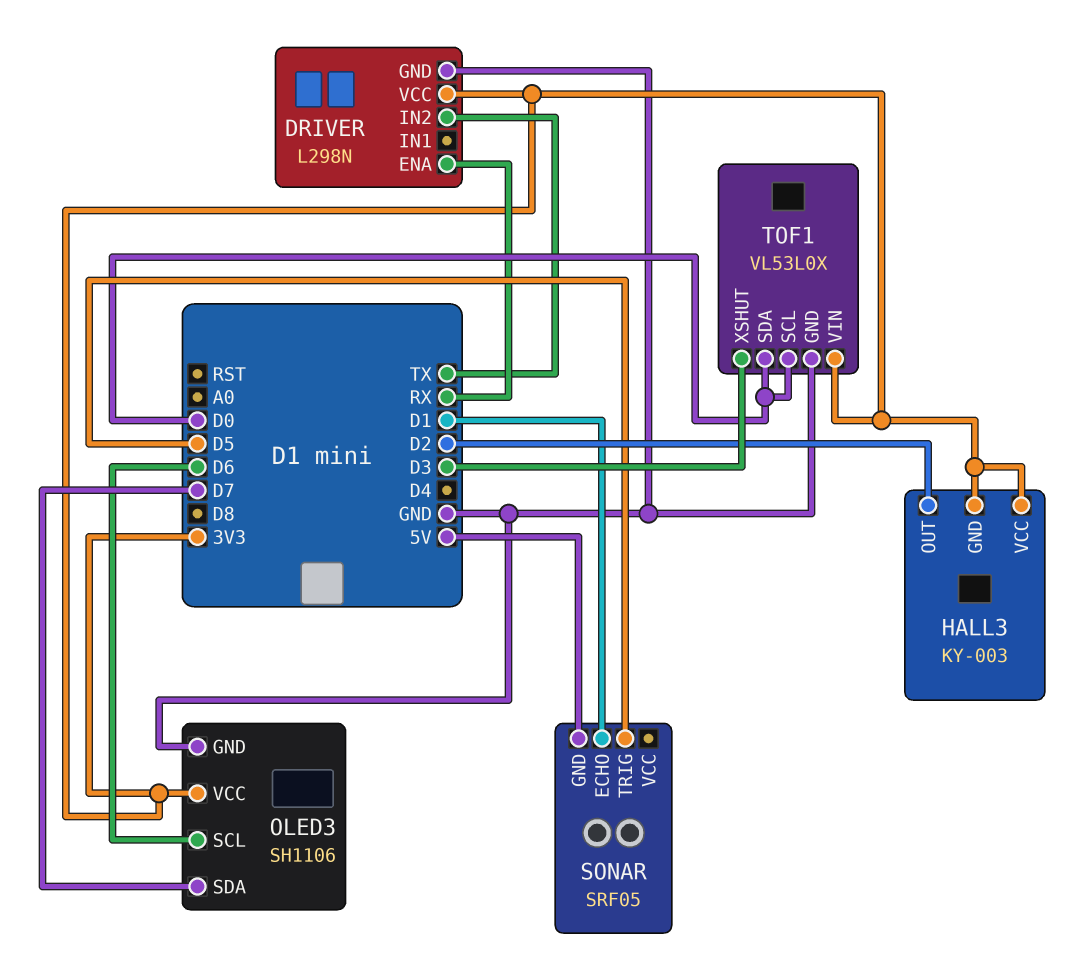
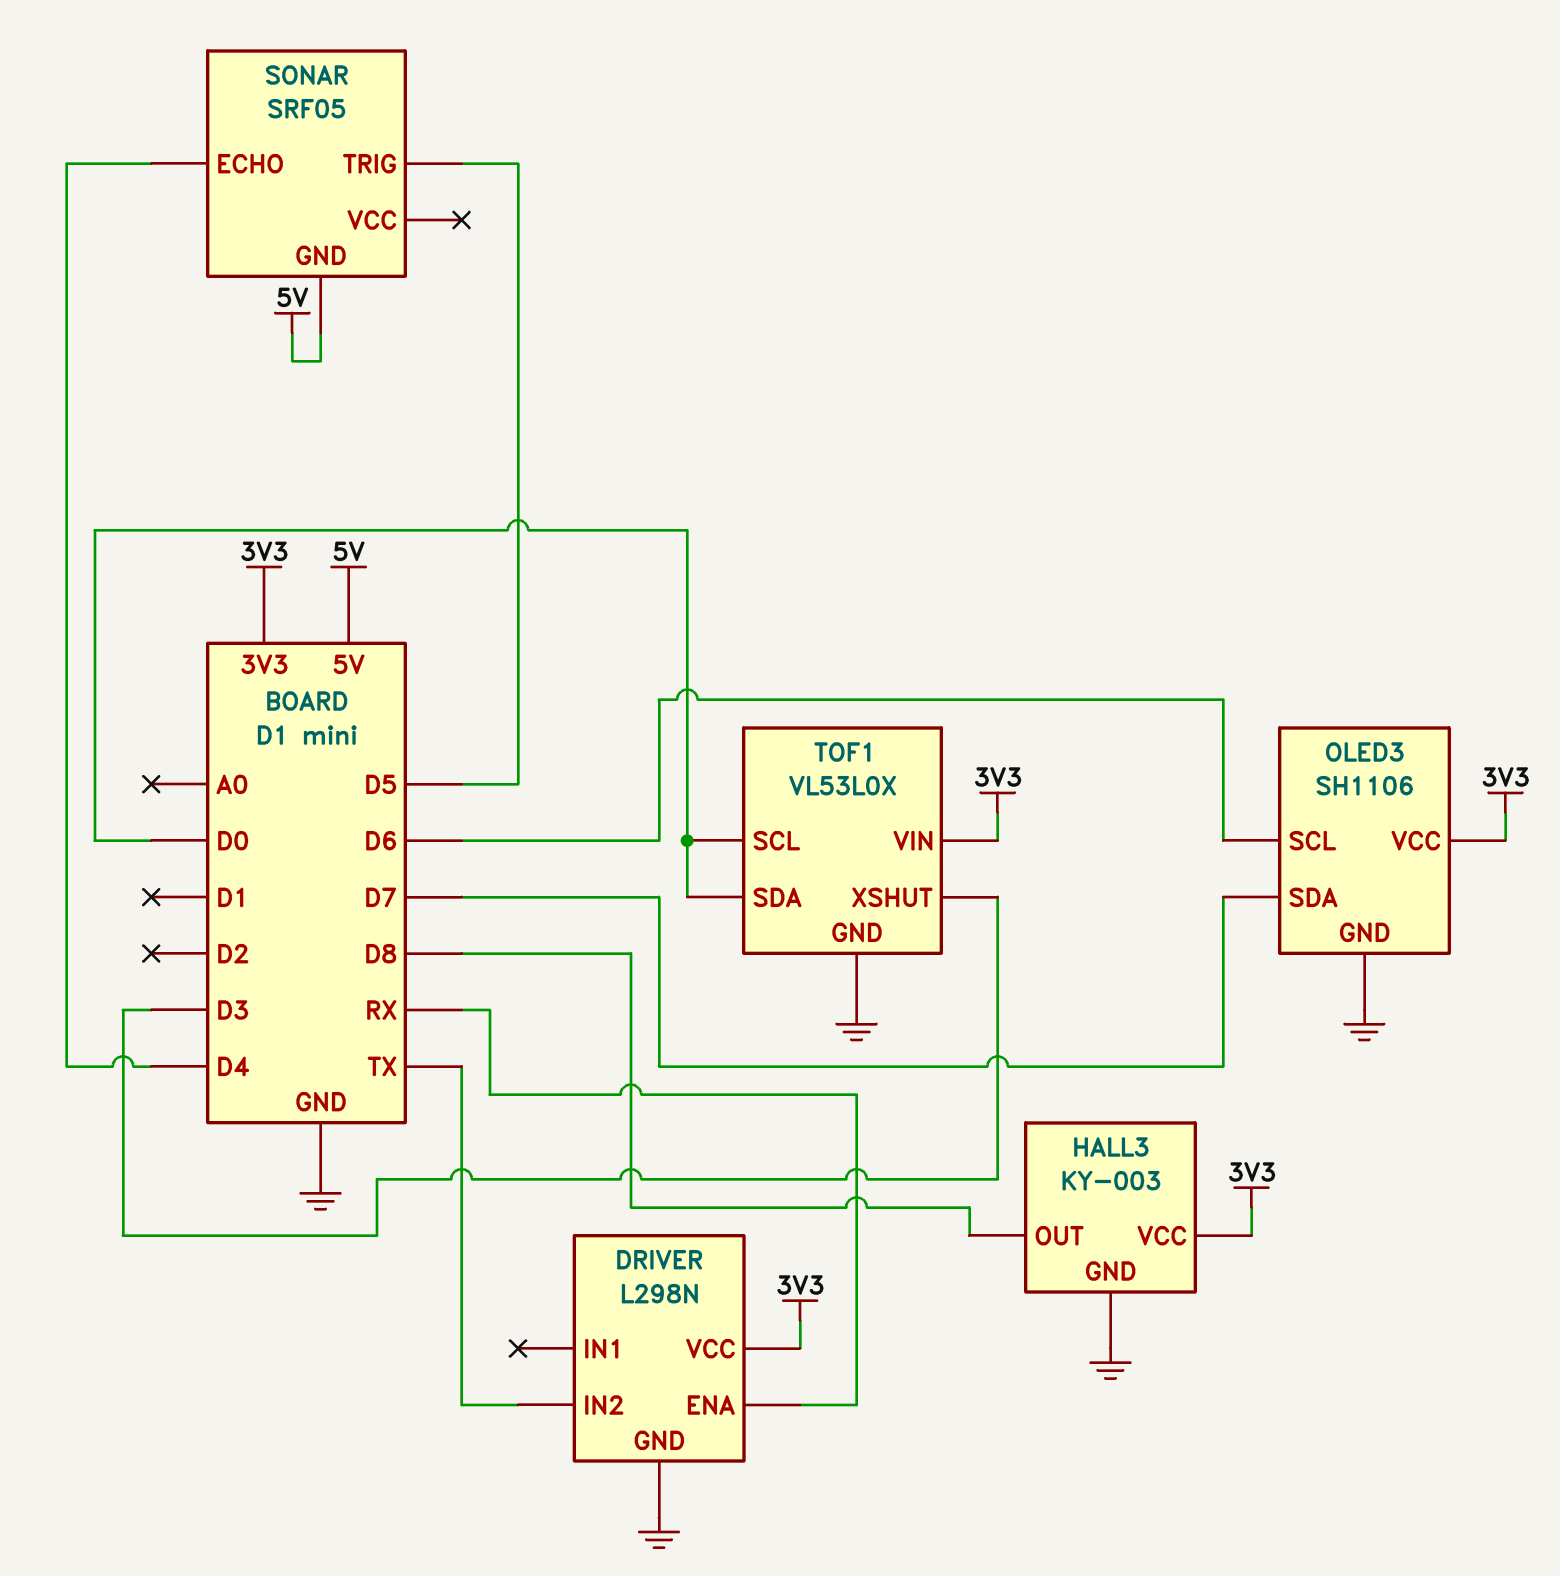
HALL3 pin GND: 3V3 -> GND
HALL3 pin OUT: D2 -> D8
SONAR pin ECHO: D1 -> D4

